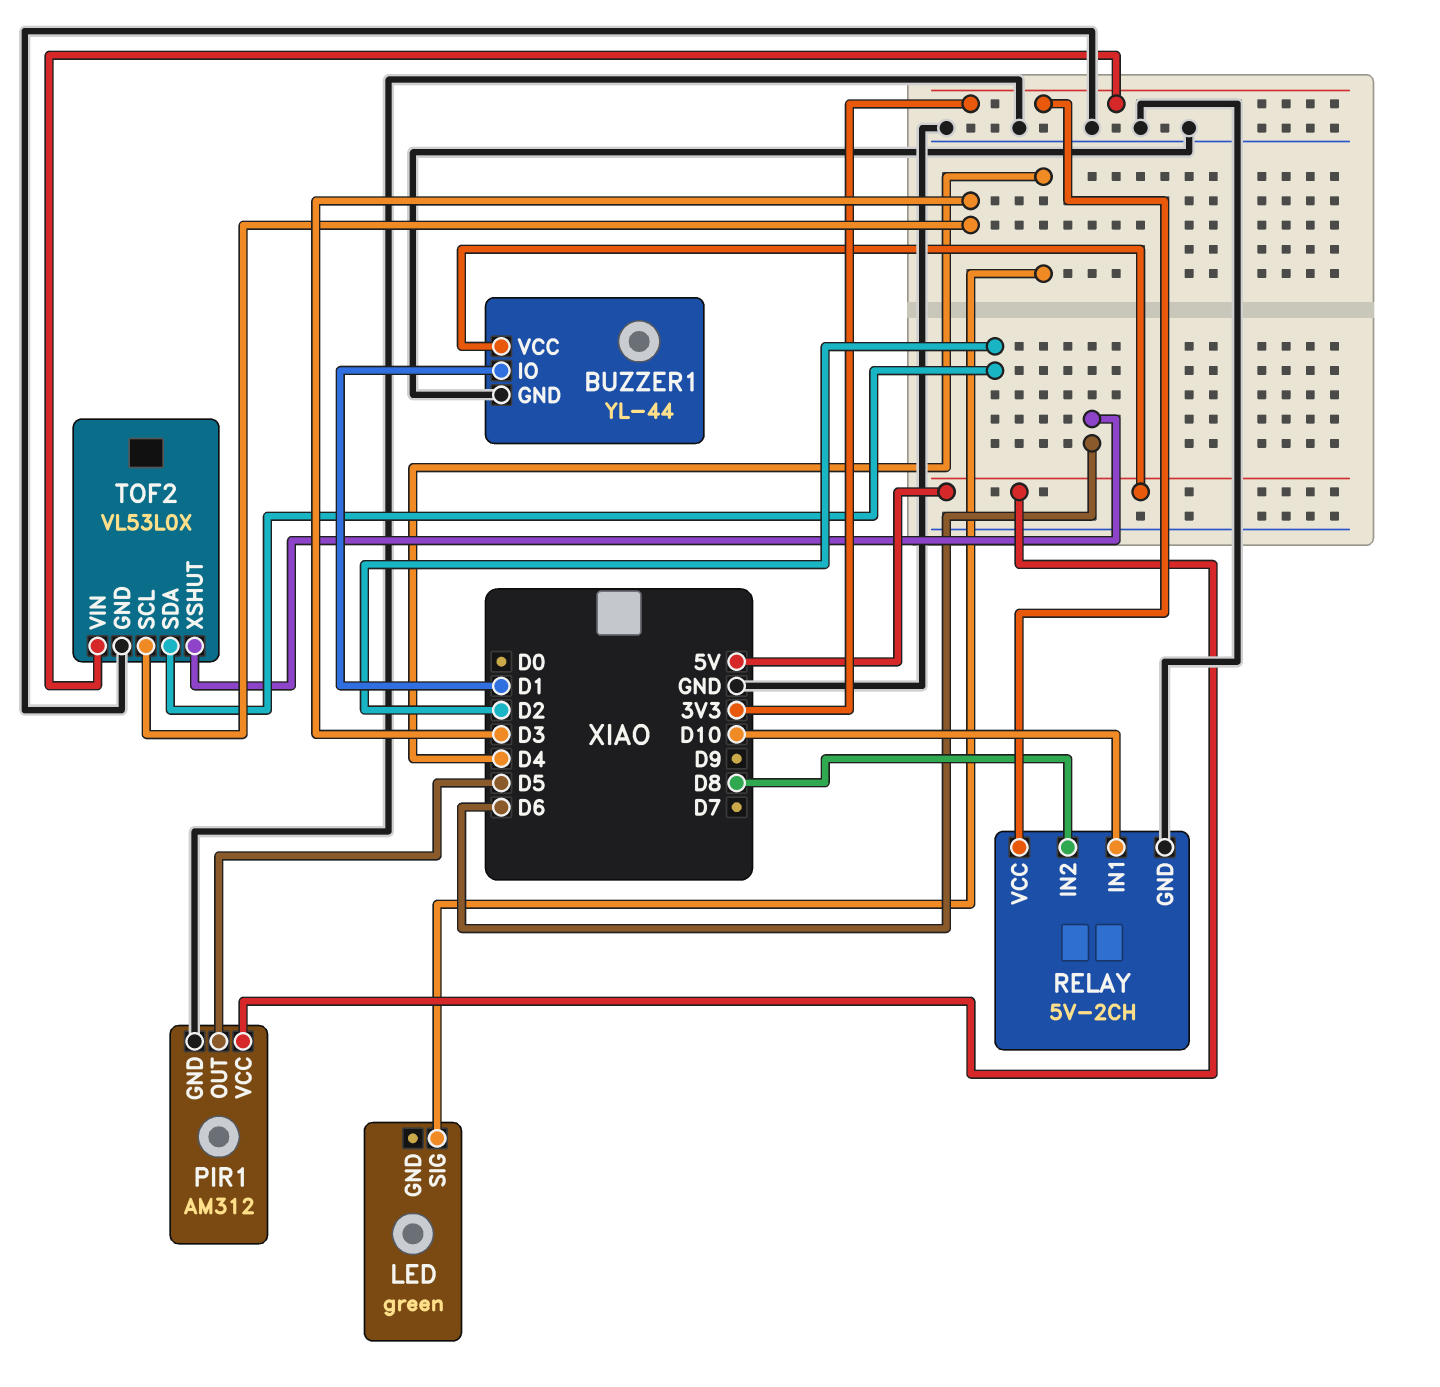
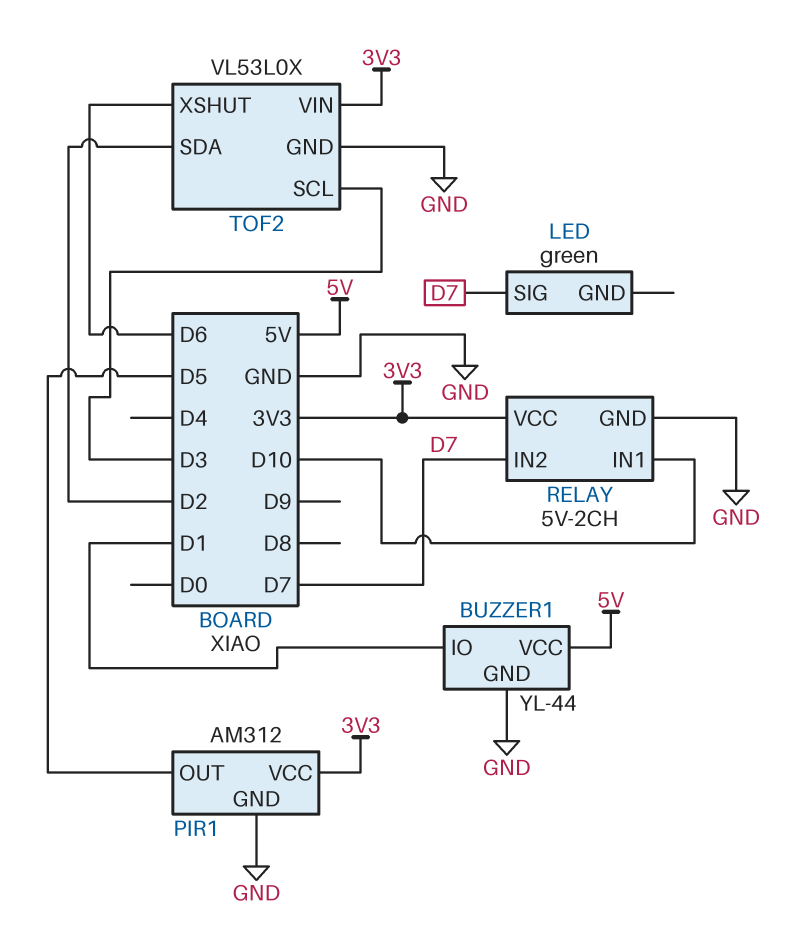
LED pin SIG: D4 -> D7
PIR1 pin VCC: 5V -> 3V3
RELAY pin IN2: D8 -> D7

